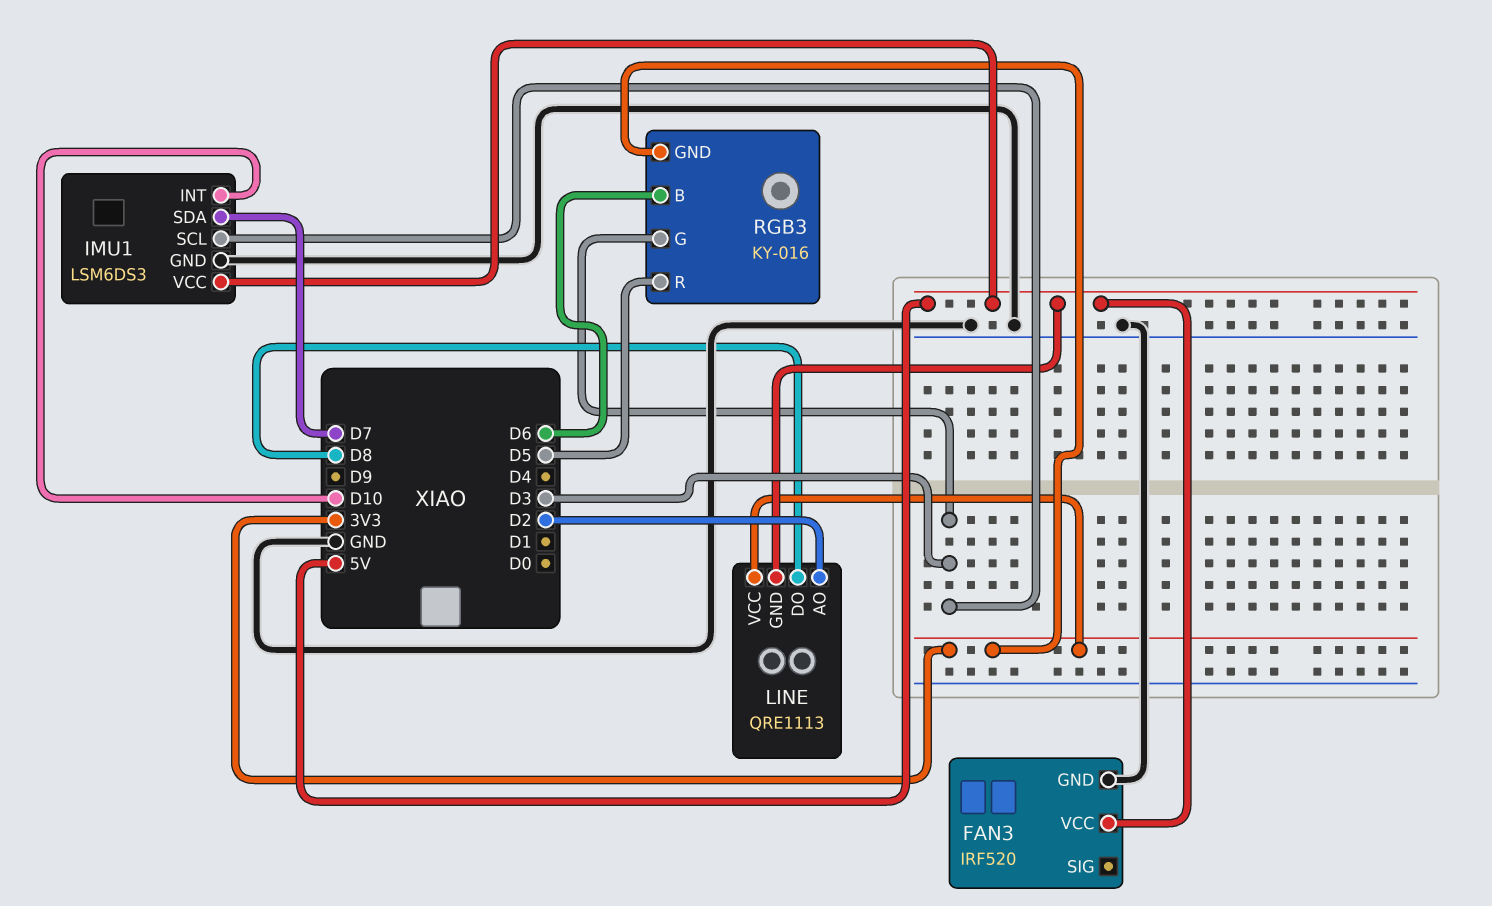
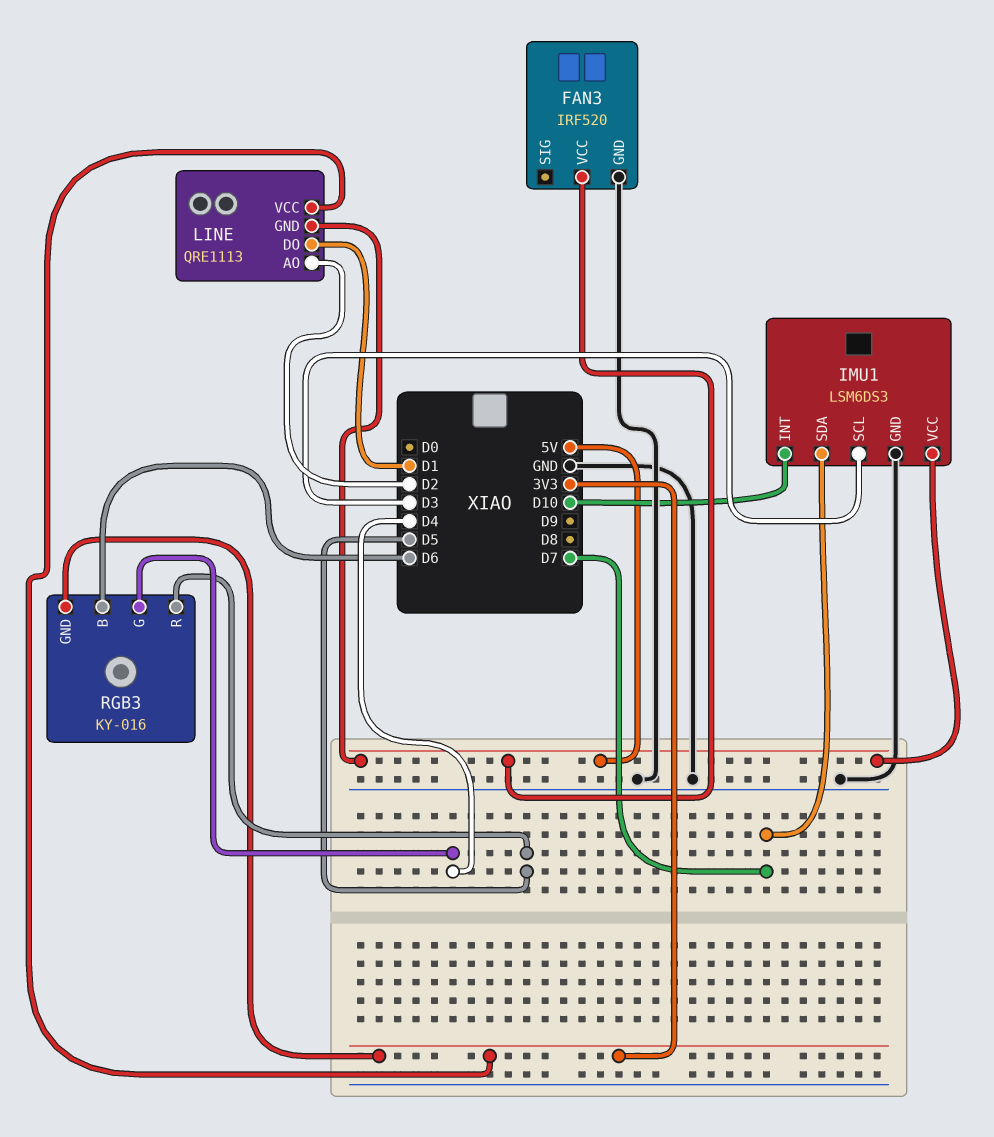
LINE pin DO: D8 -> D1
RGB3 pin G: D3 -> D4

